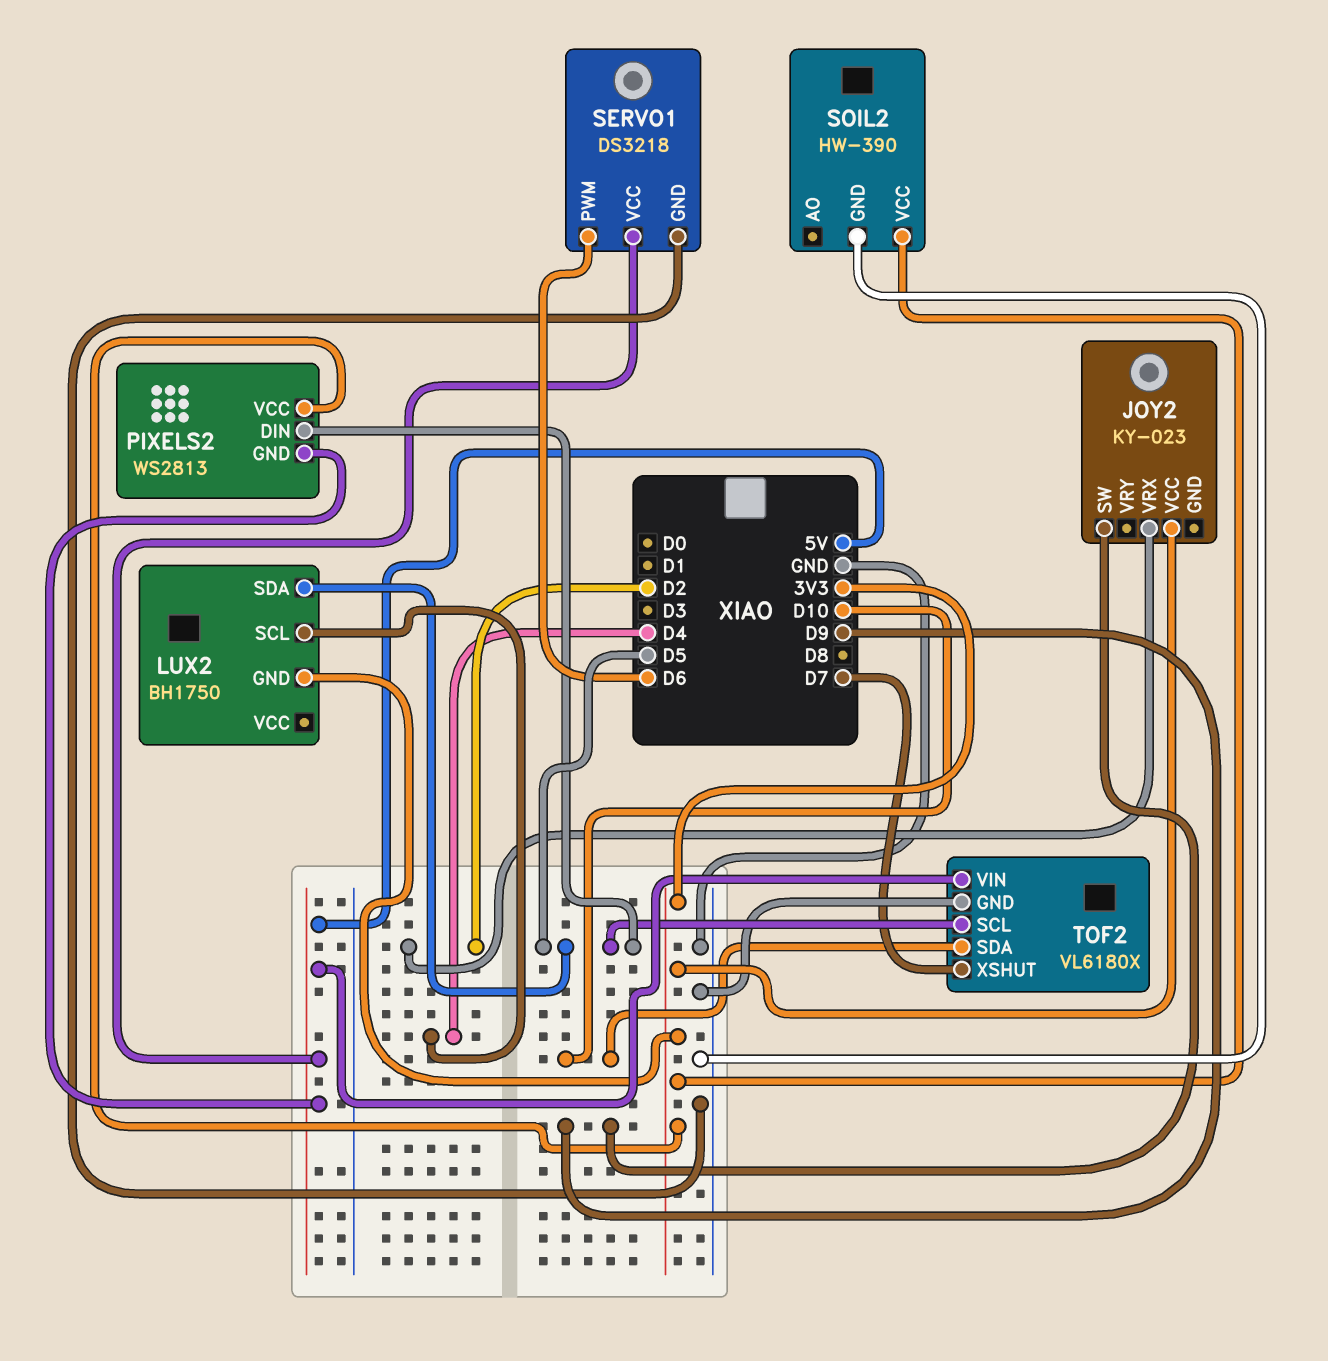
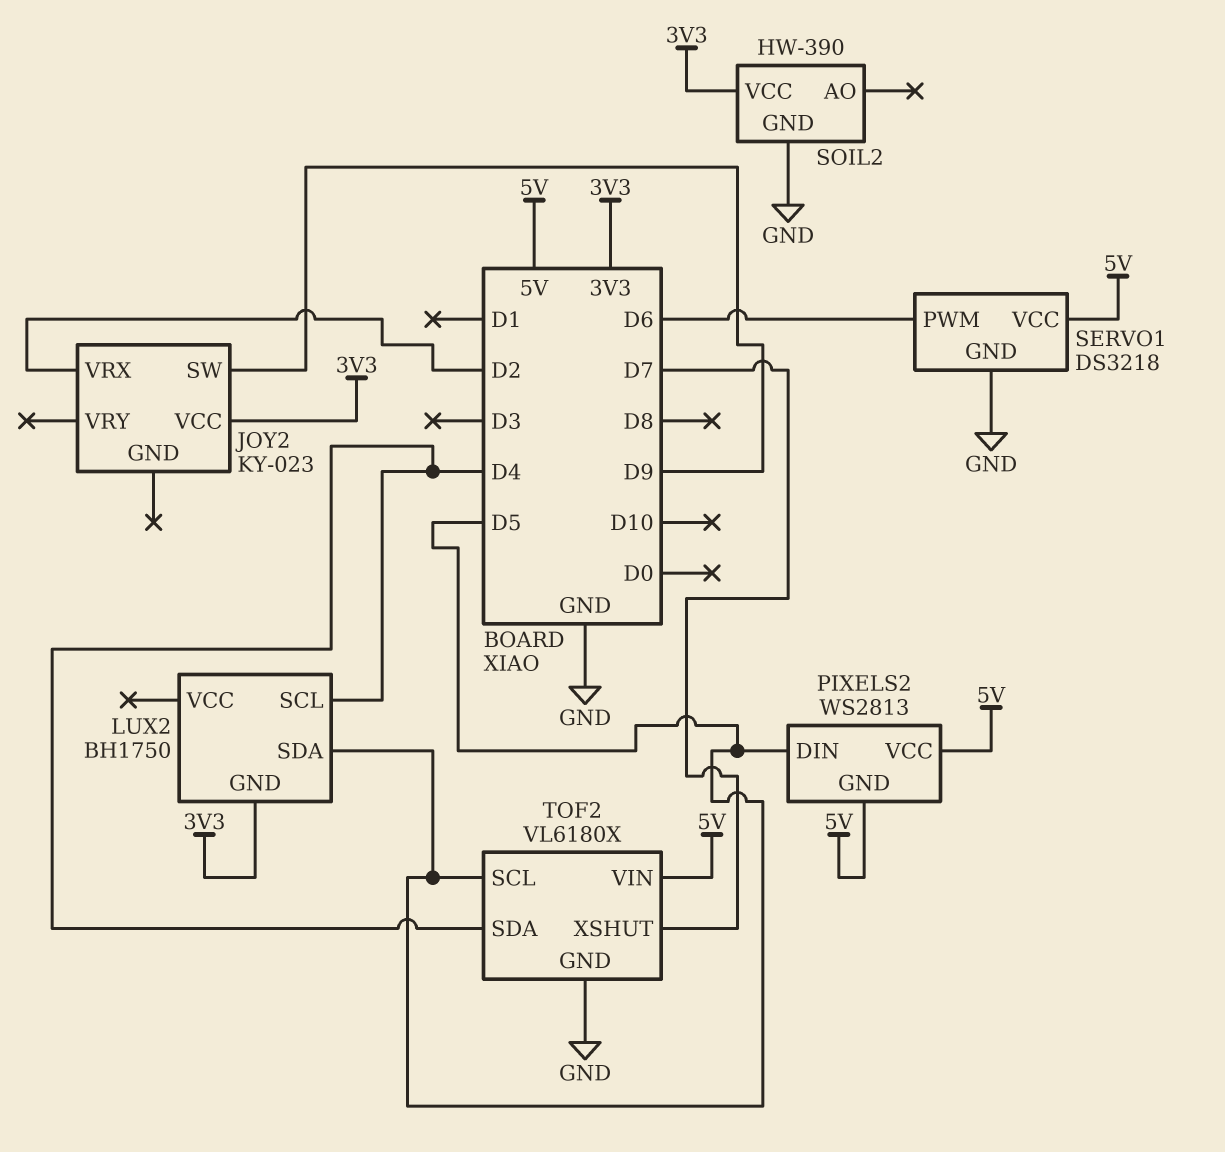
PIXELS2 pin VCC: 3V3 -> 5V
TOF2 pin SDA: D10 -> D4

